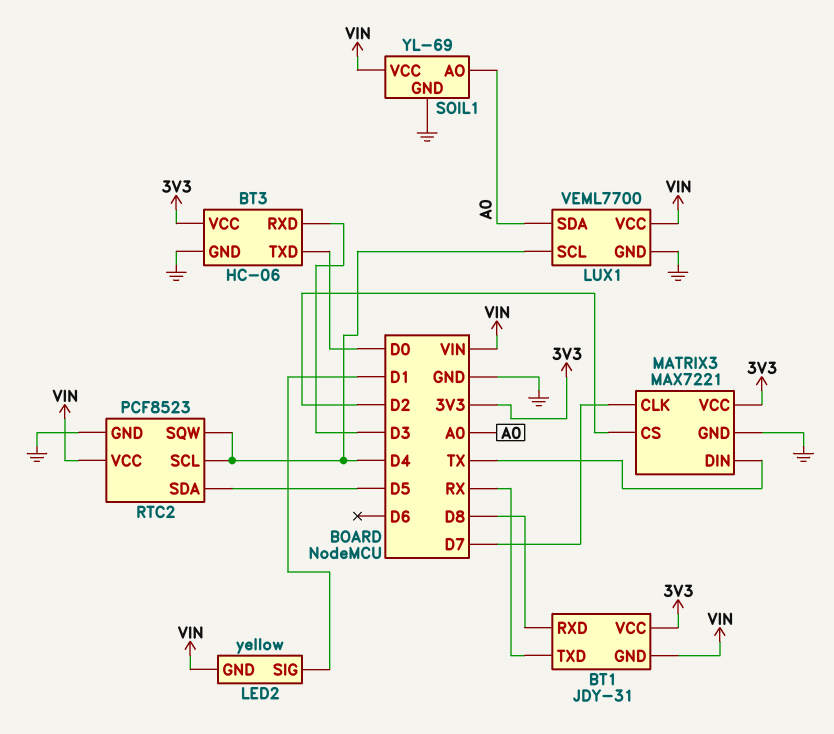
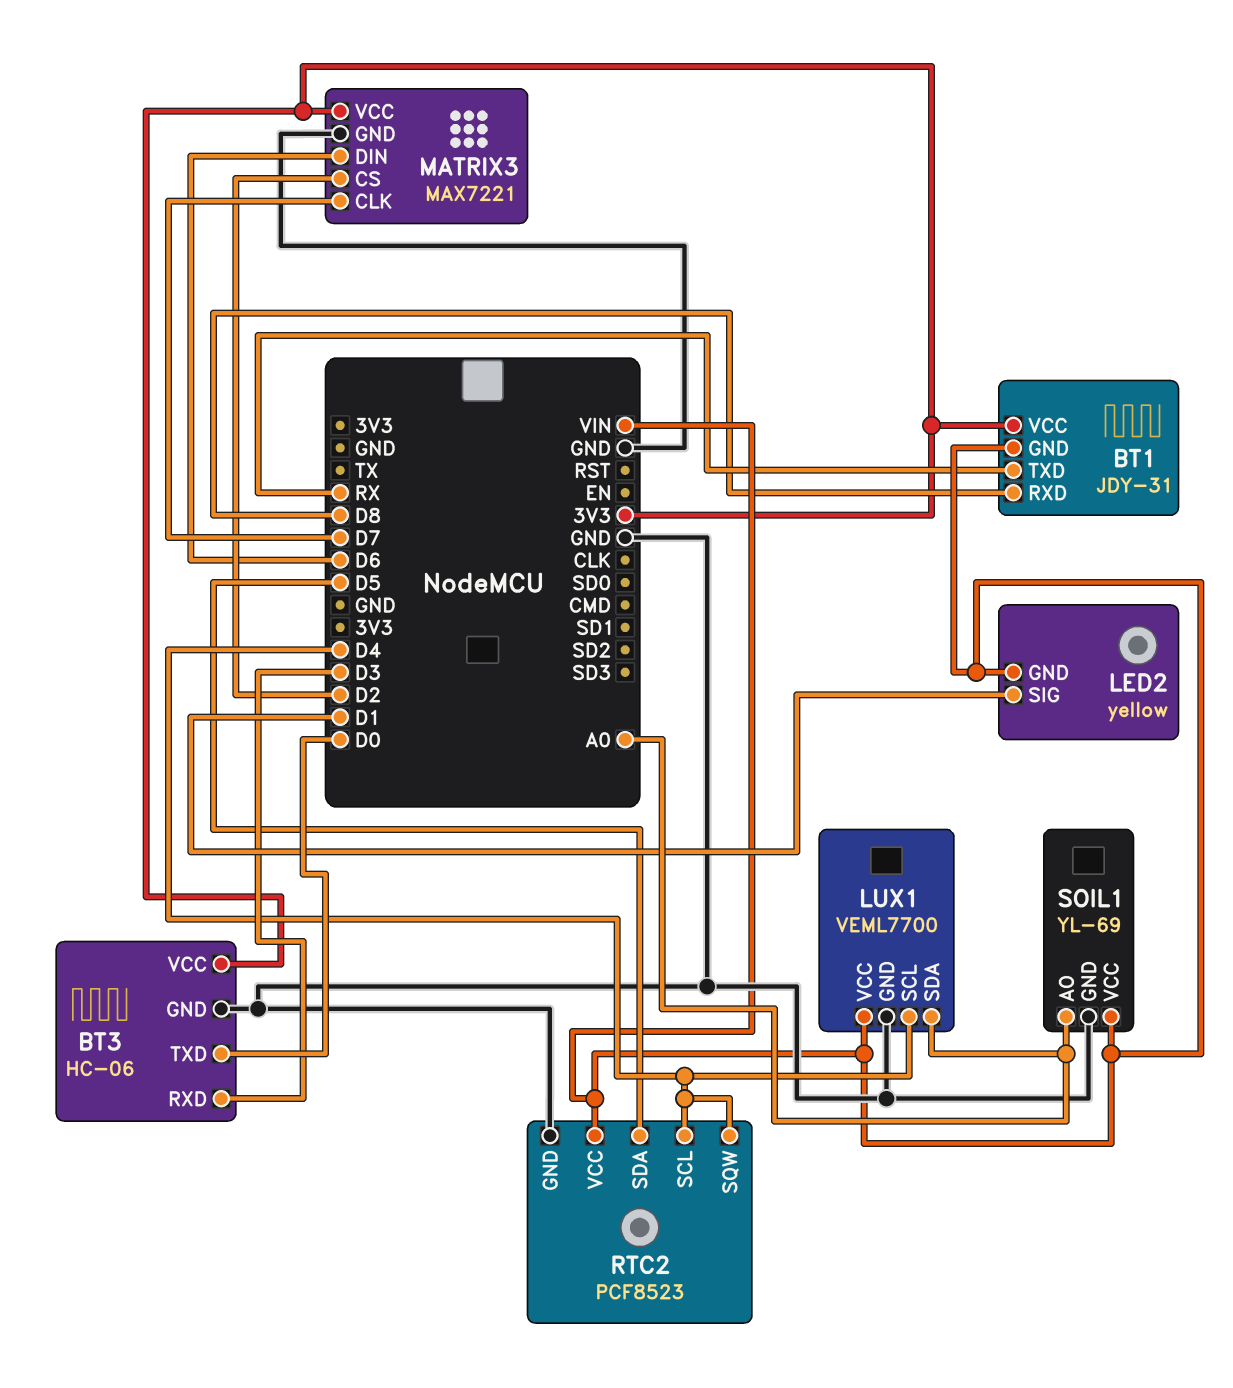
MATRIX3 pin DIN: TX -> D6

